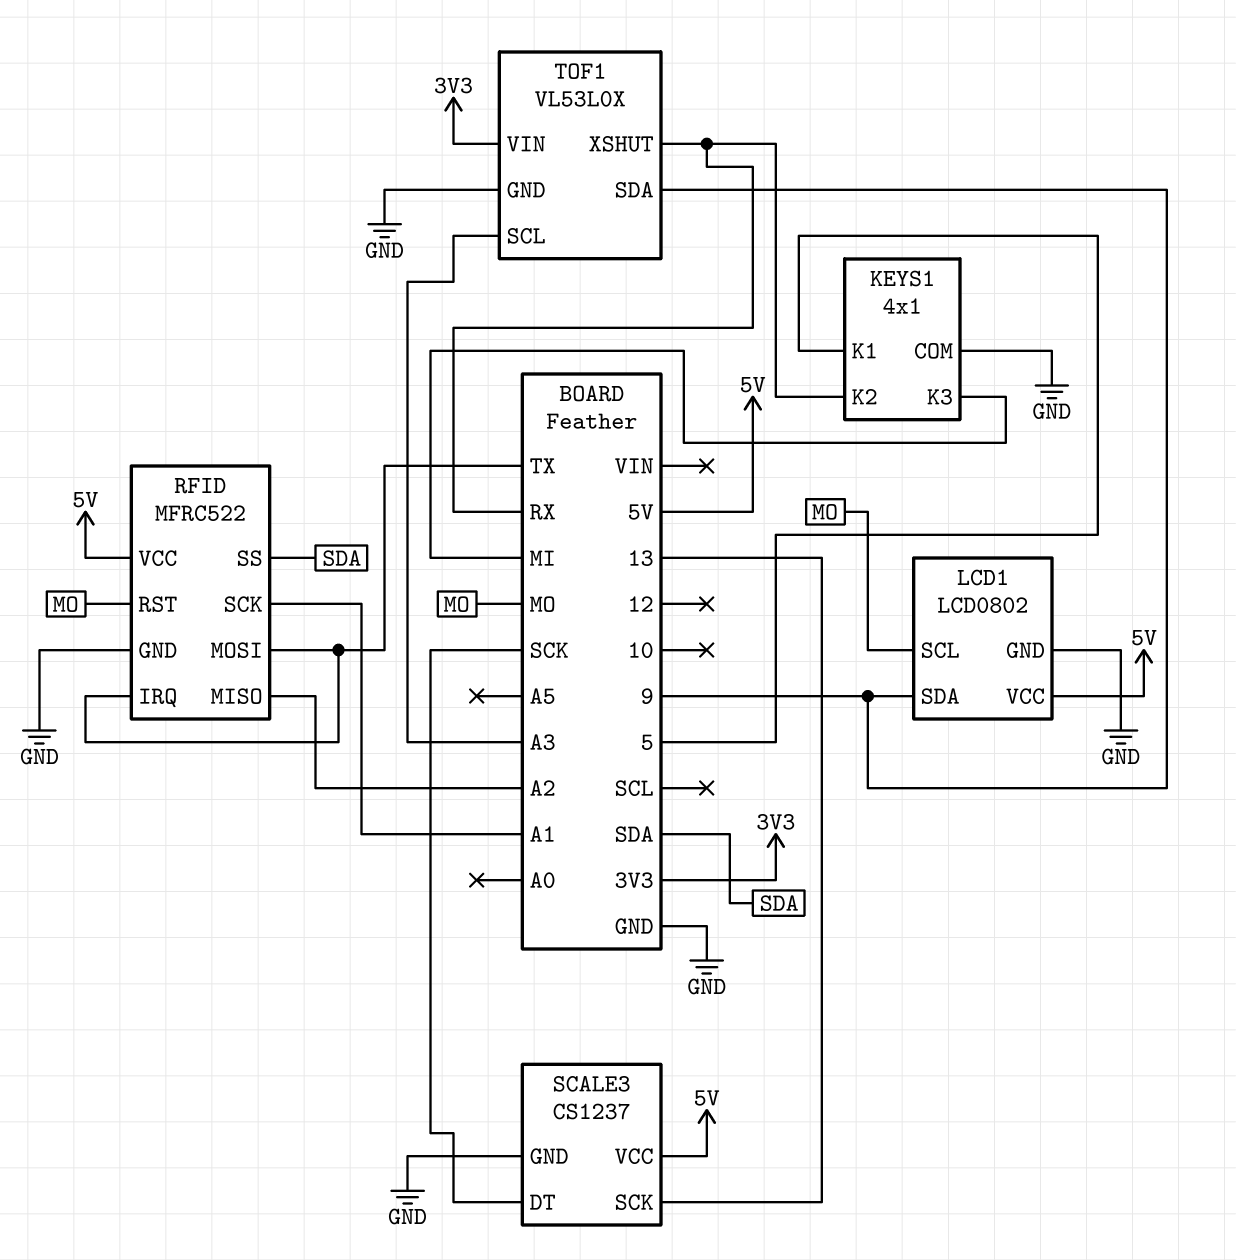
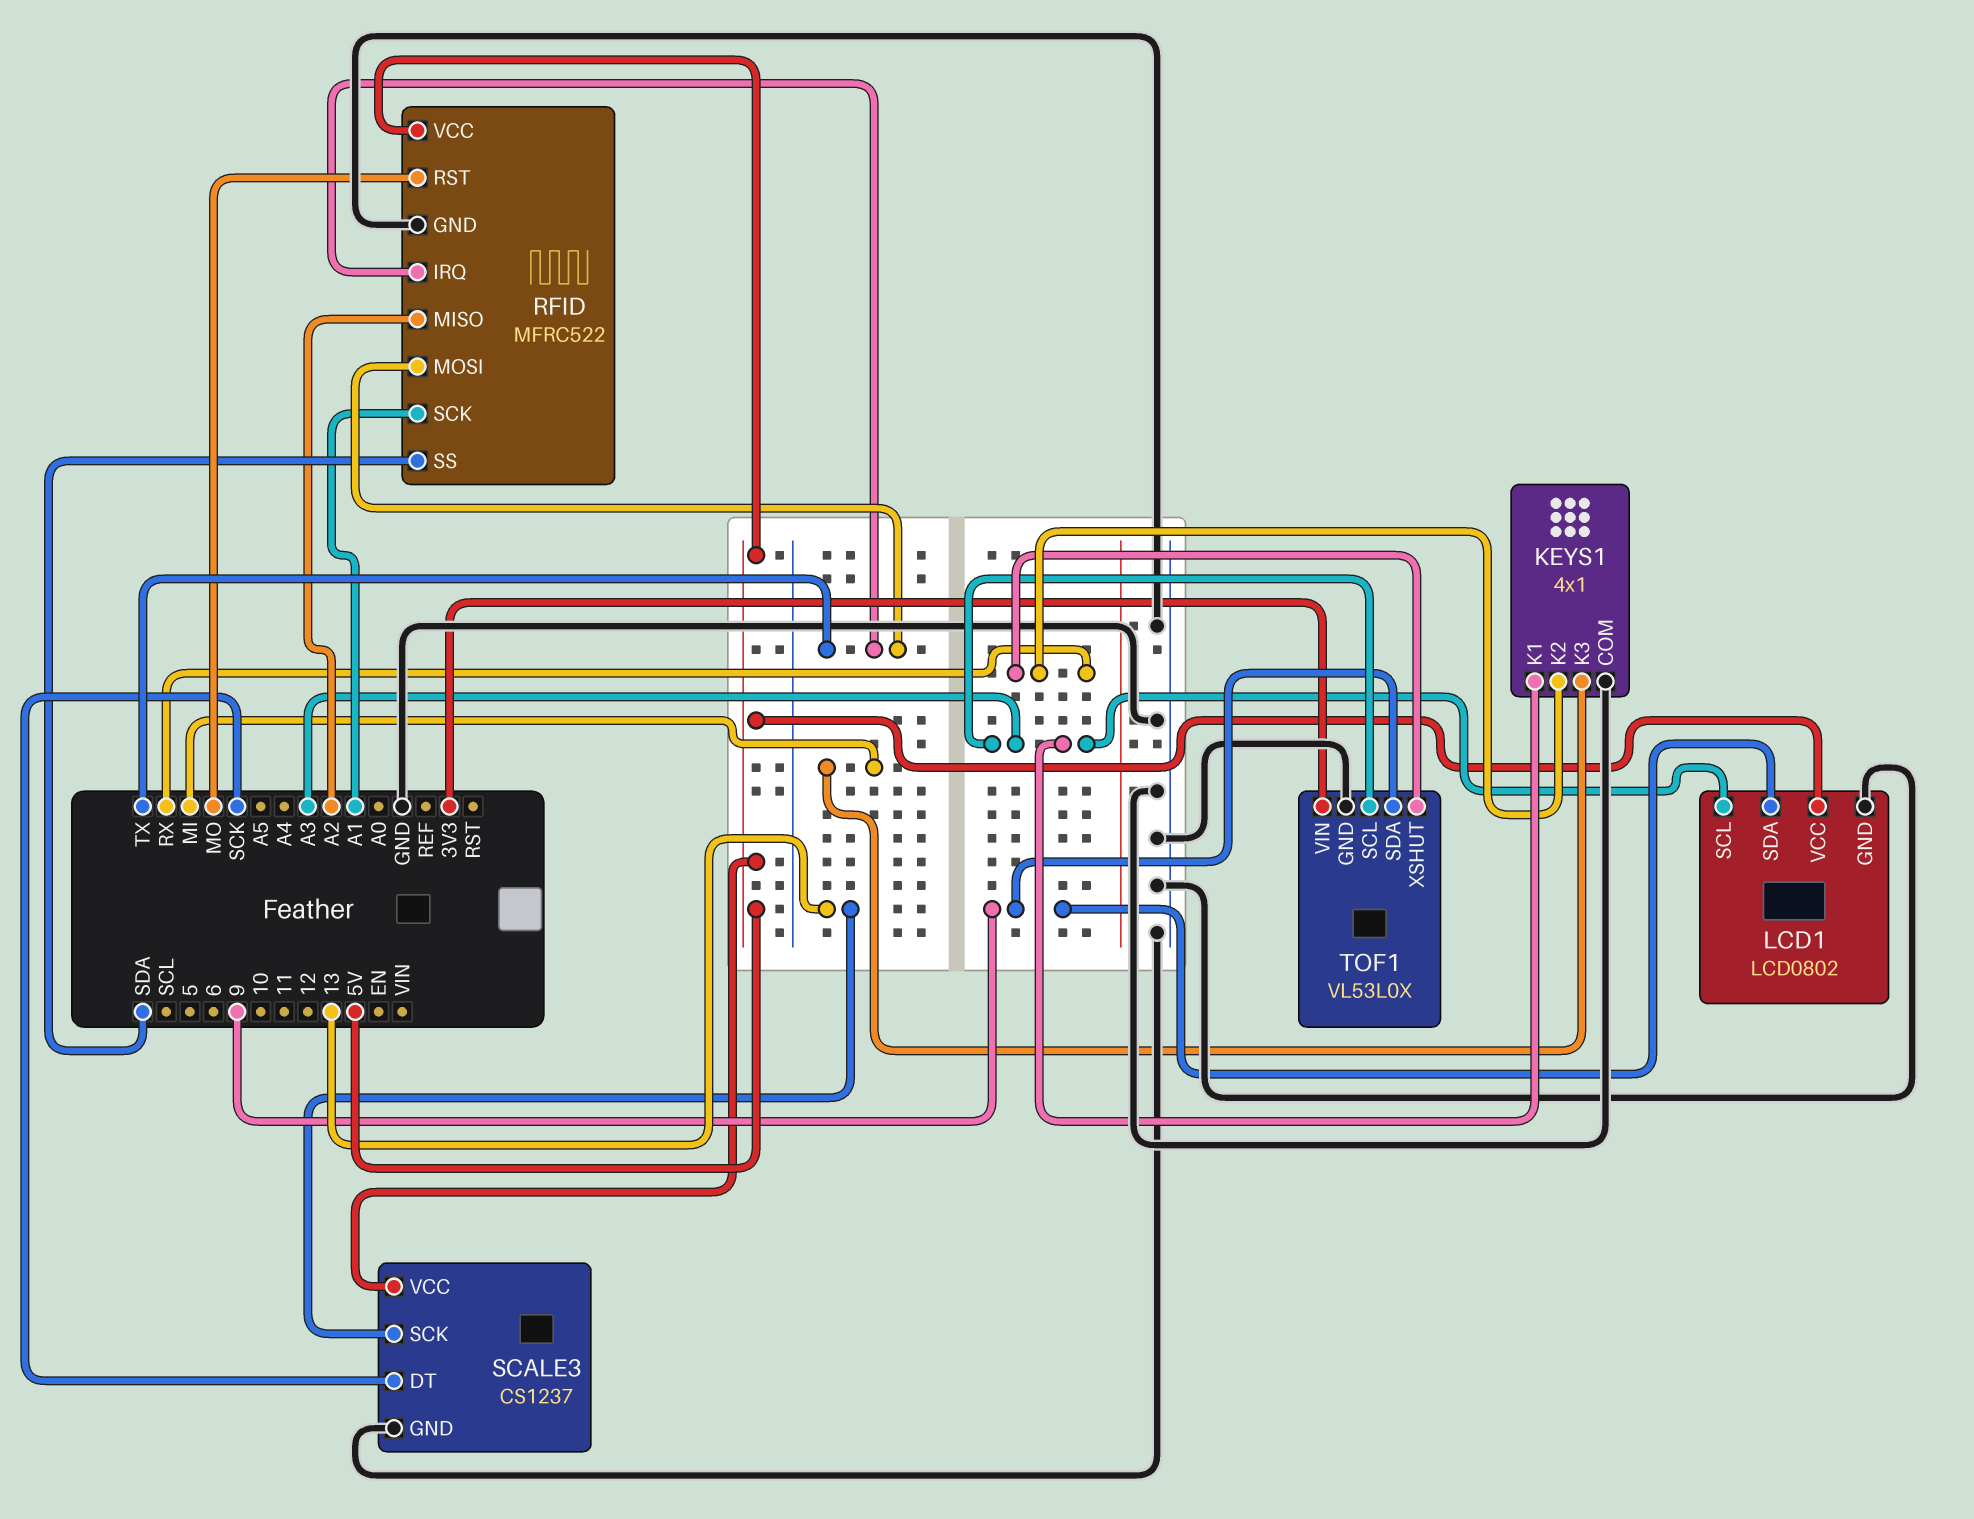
KEYS1 pin K1: 5 -> A3
LCD1 pin SCL: MO -> A3

